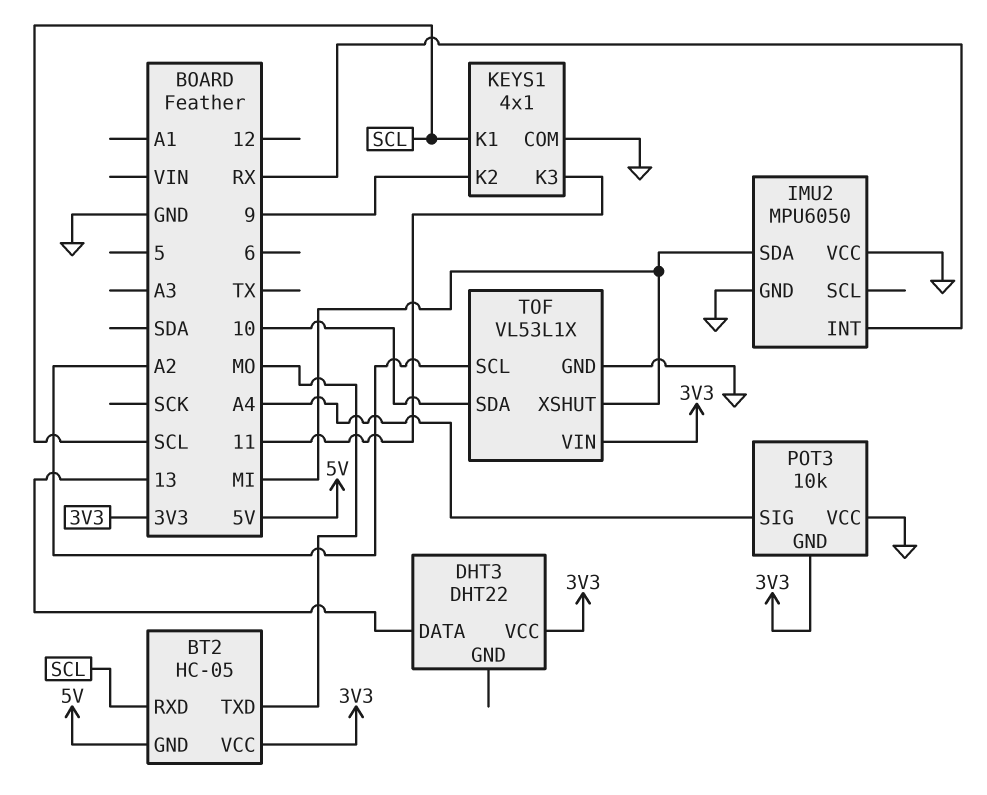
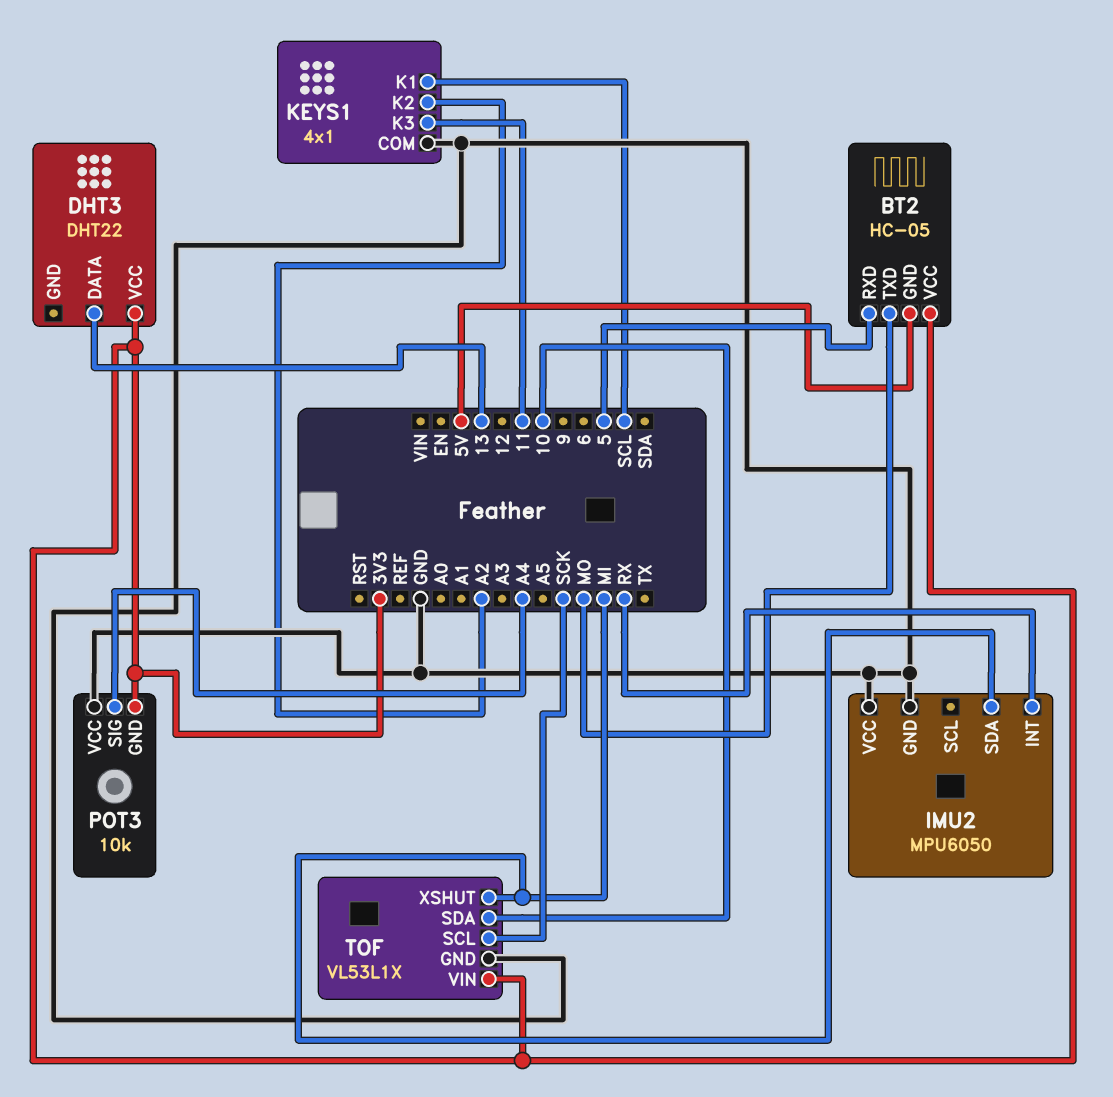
BT2 pin RXD: SCL -> 5
KEYS1 pin K2: 9 -> A2
TOF pin SCL: A2 -> SCK

